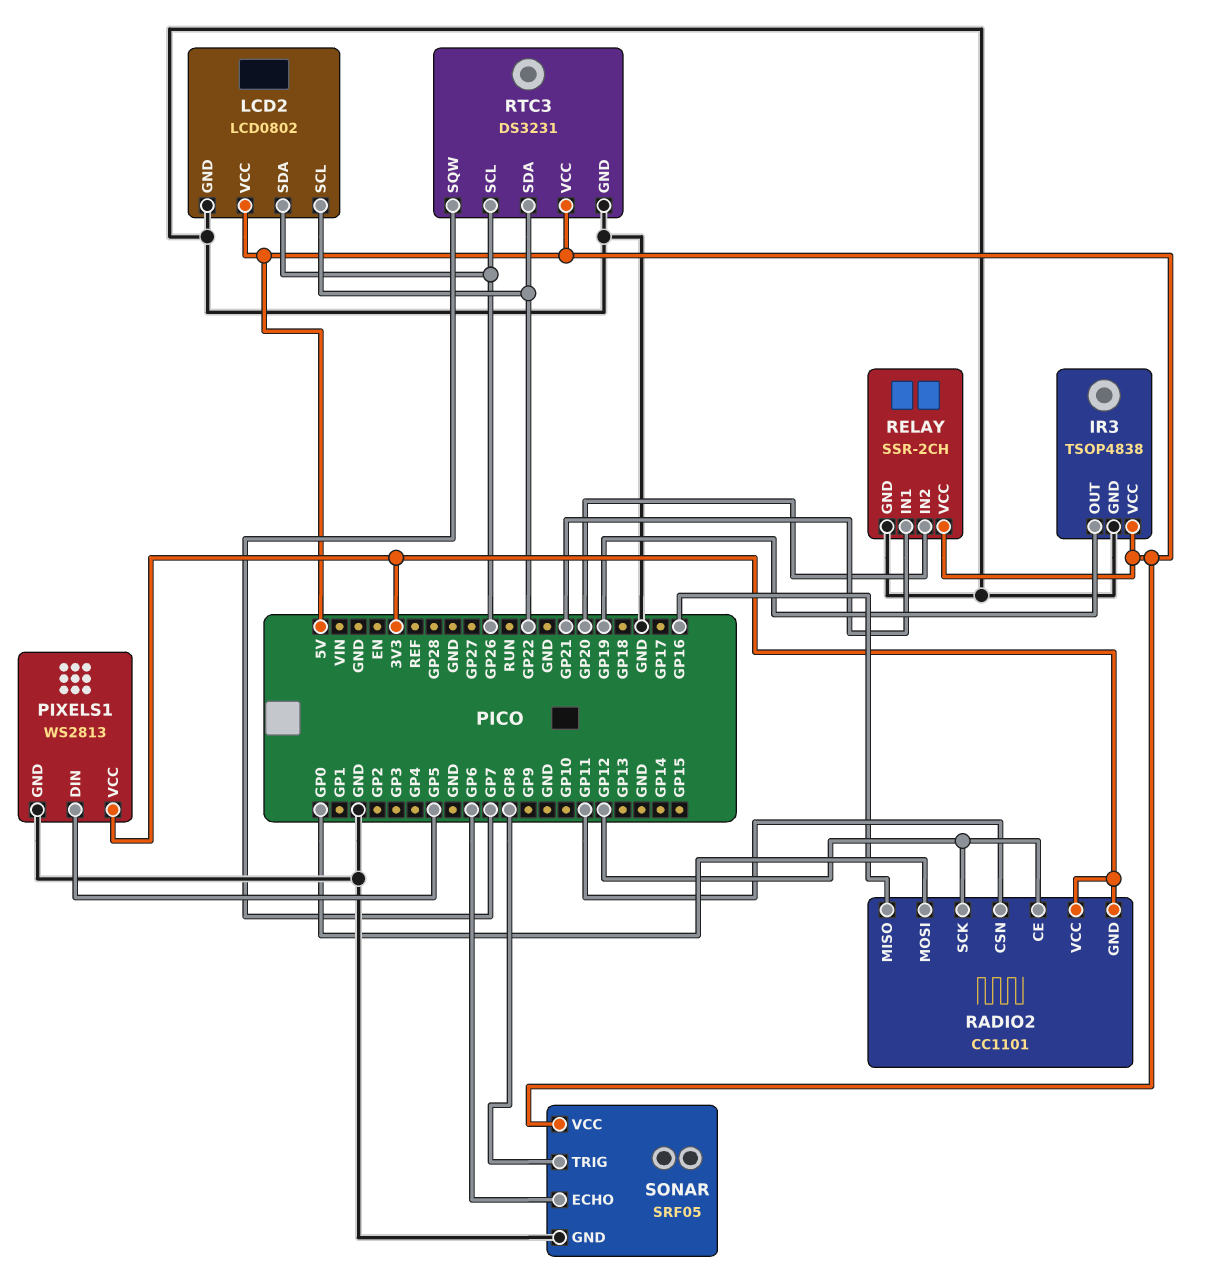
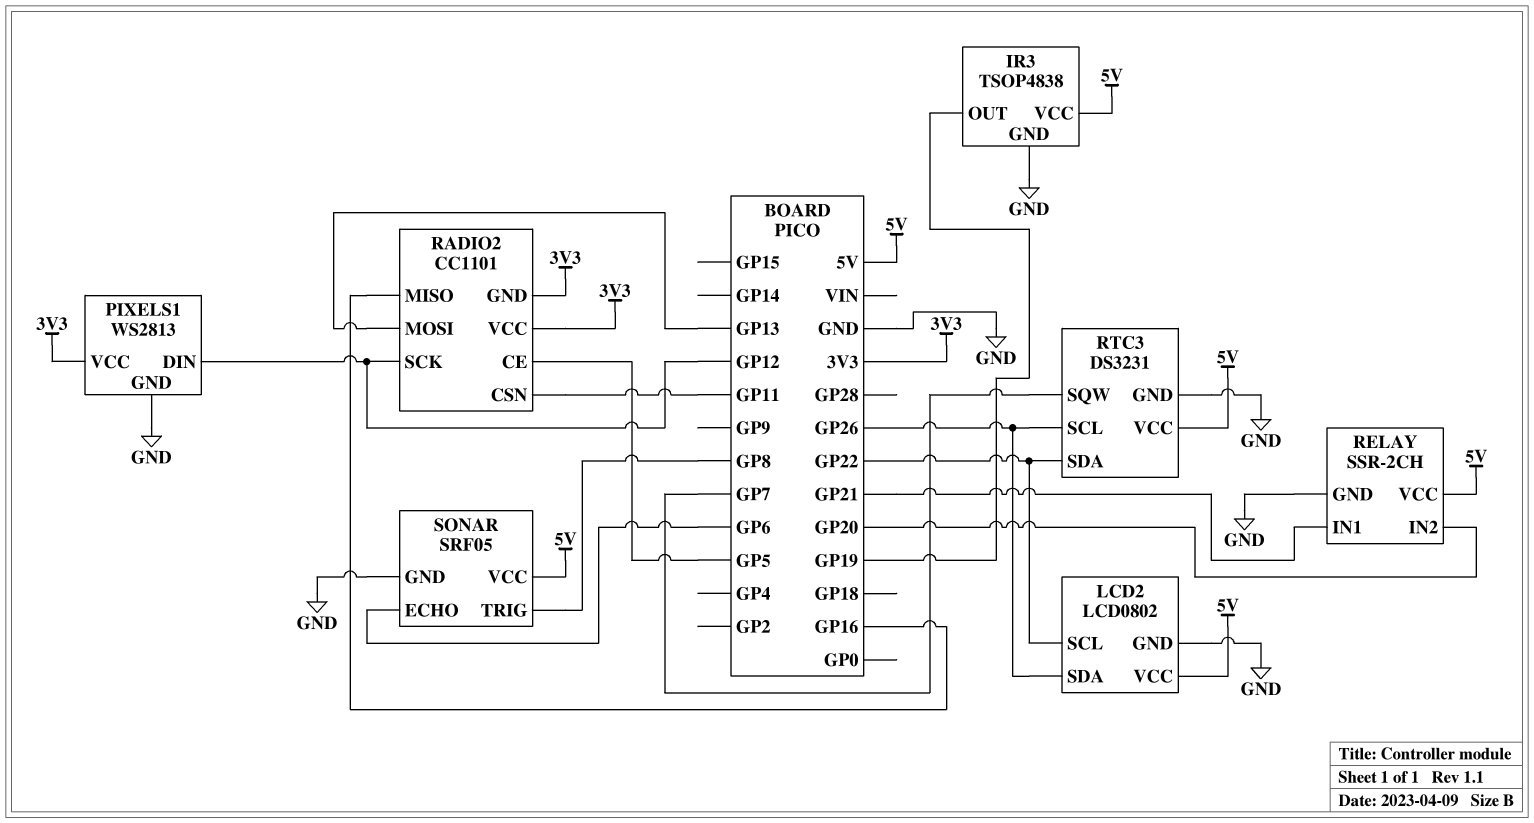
PIXELS1 pin DIN: GP5 -> GP12
RADIO2 pin CE: GP12 -> GP5
RADIO2 pin MOSI: GP0 -> GP13

